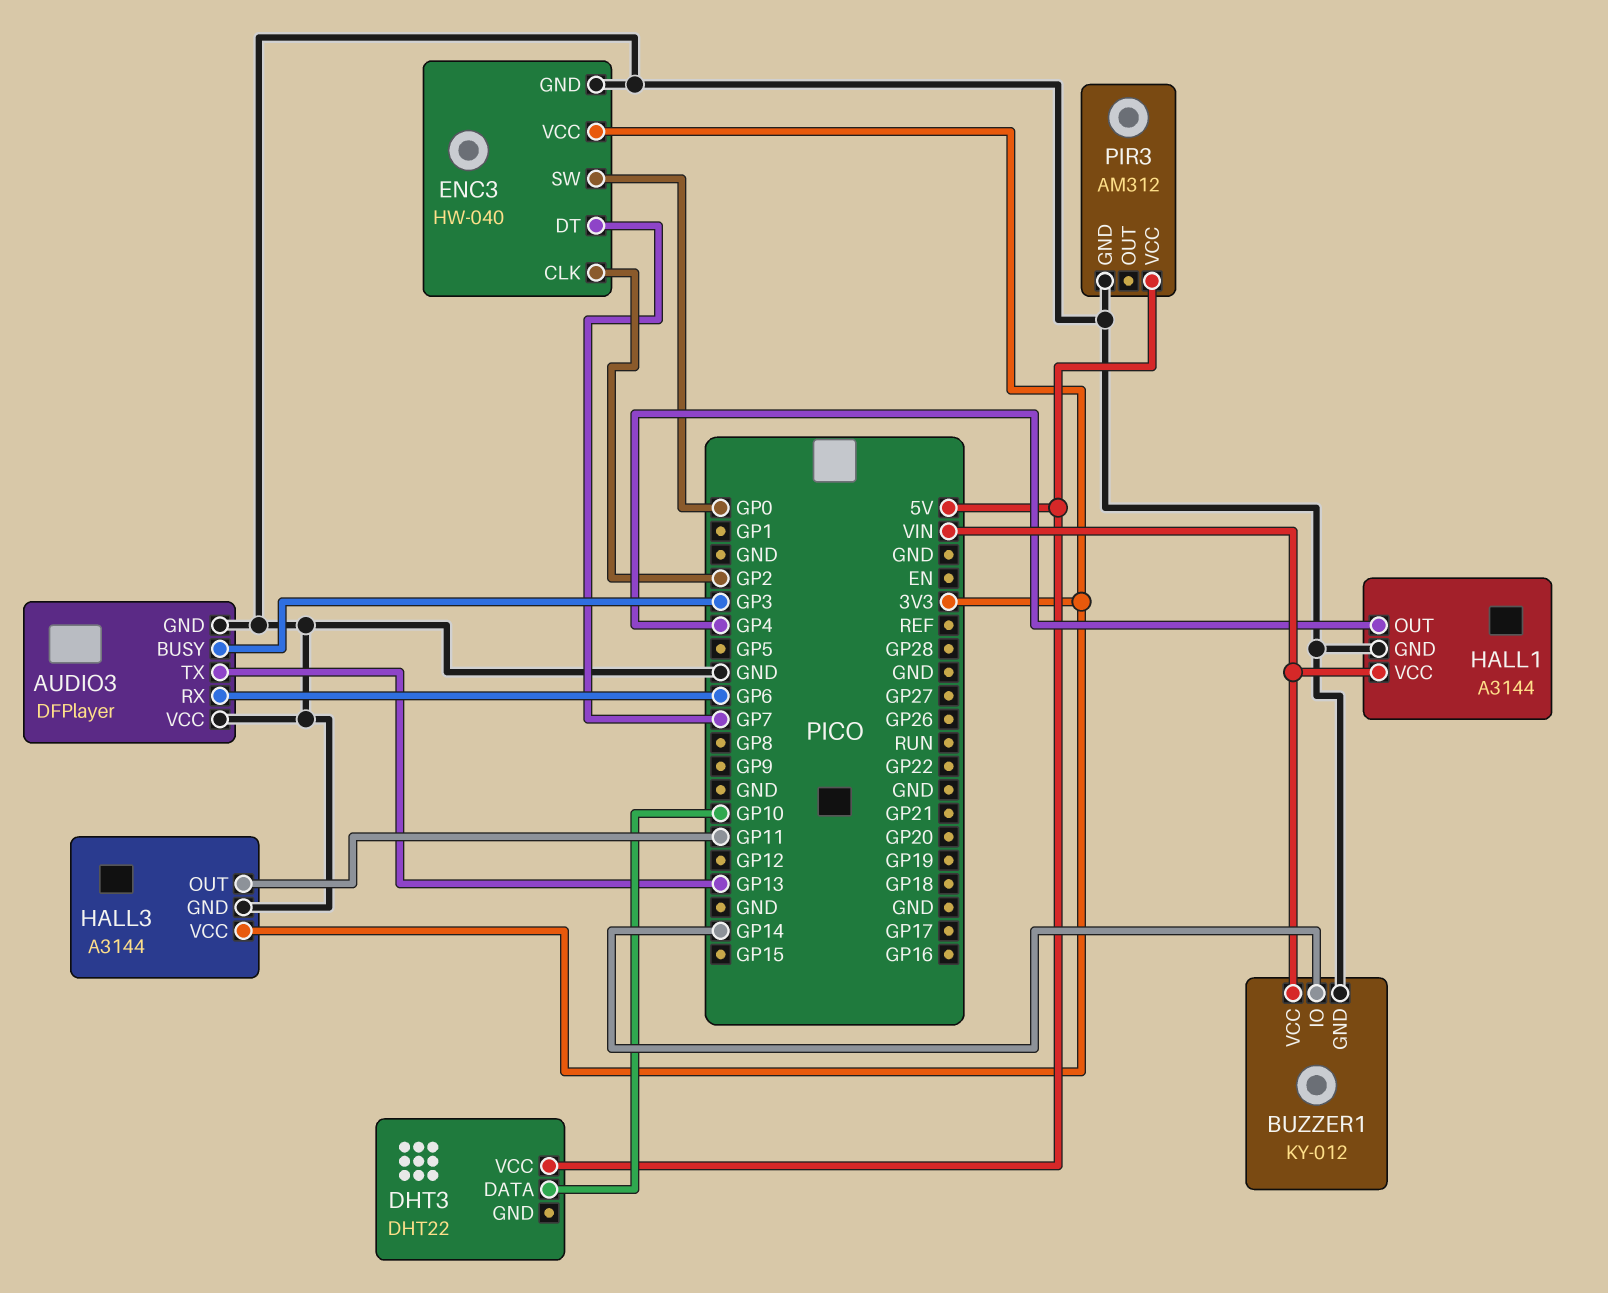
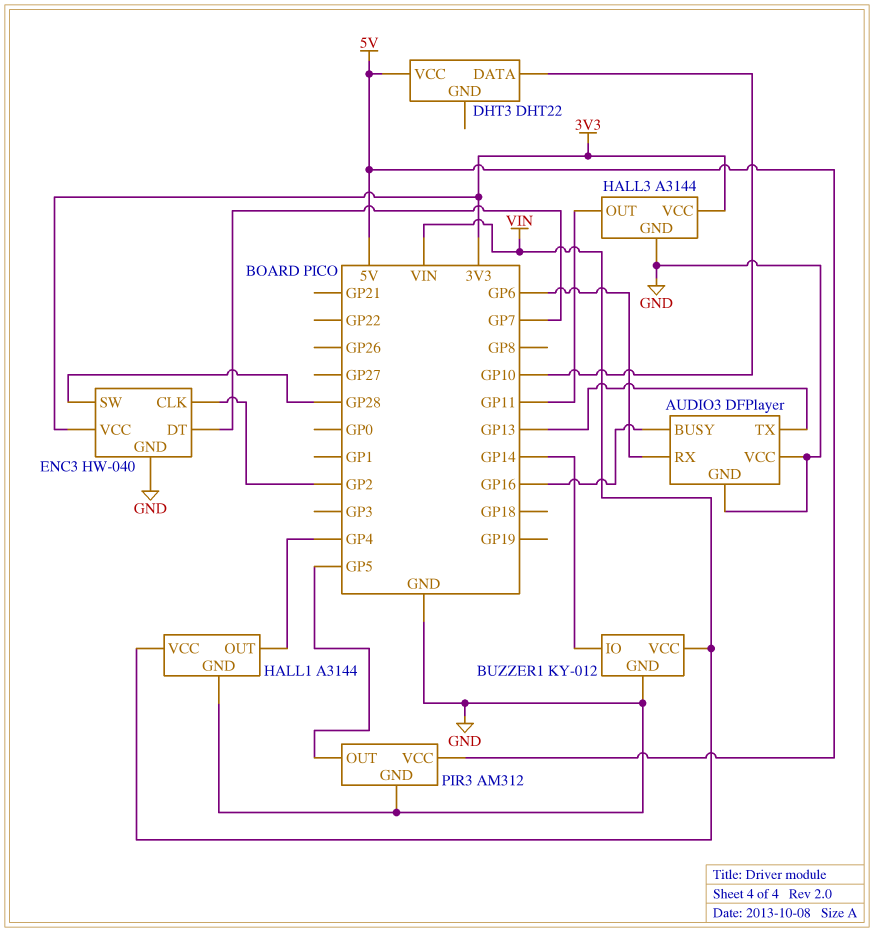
AUDIO3 pin BUSY: GP3 -> GP16
ENC3 pin SW: GP0 -> GP28
PIR3 pin OUT: none -> GP5

